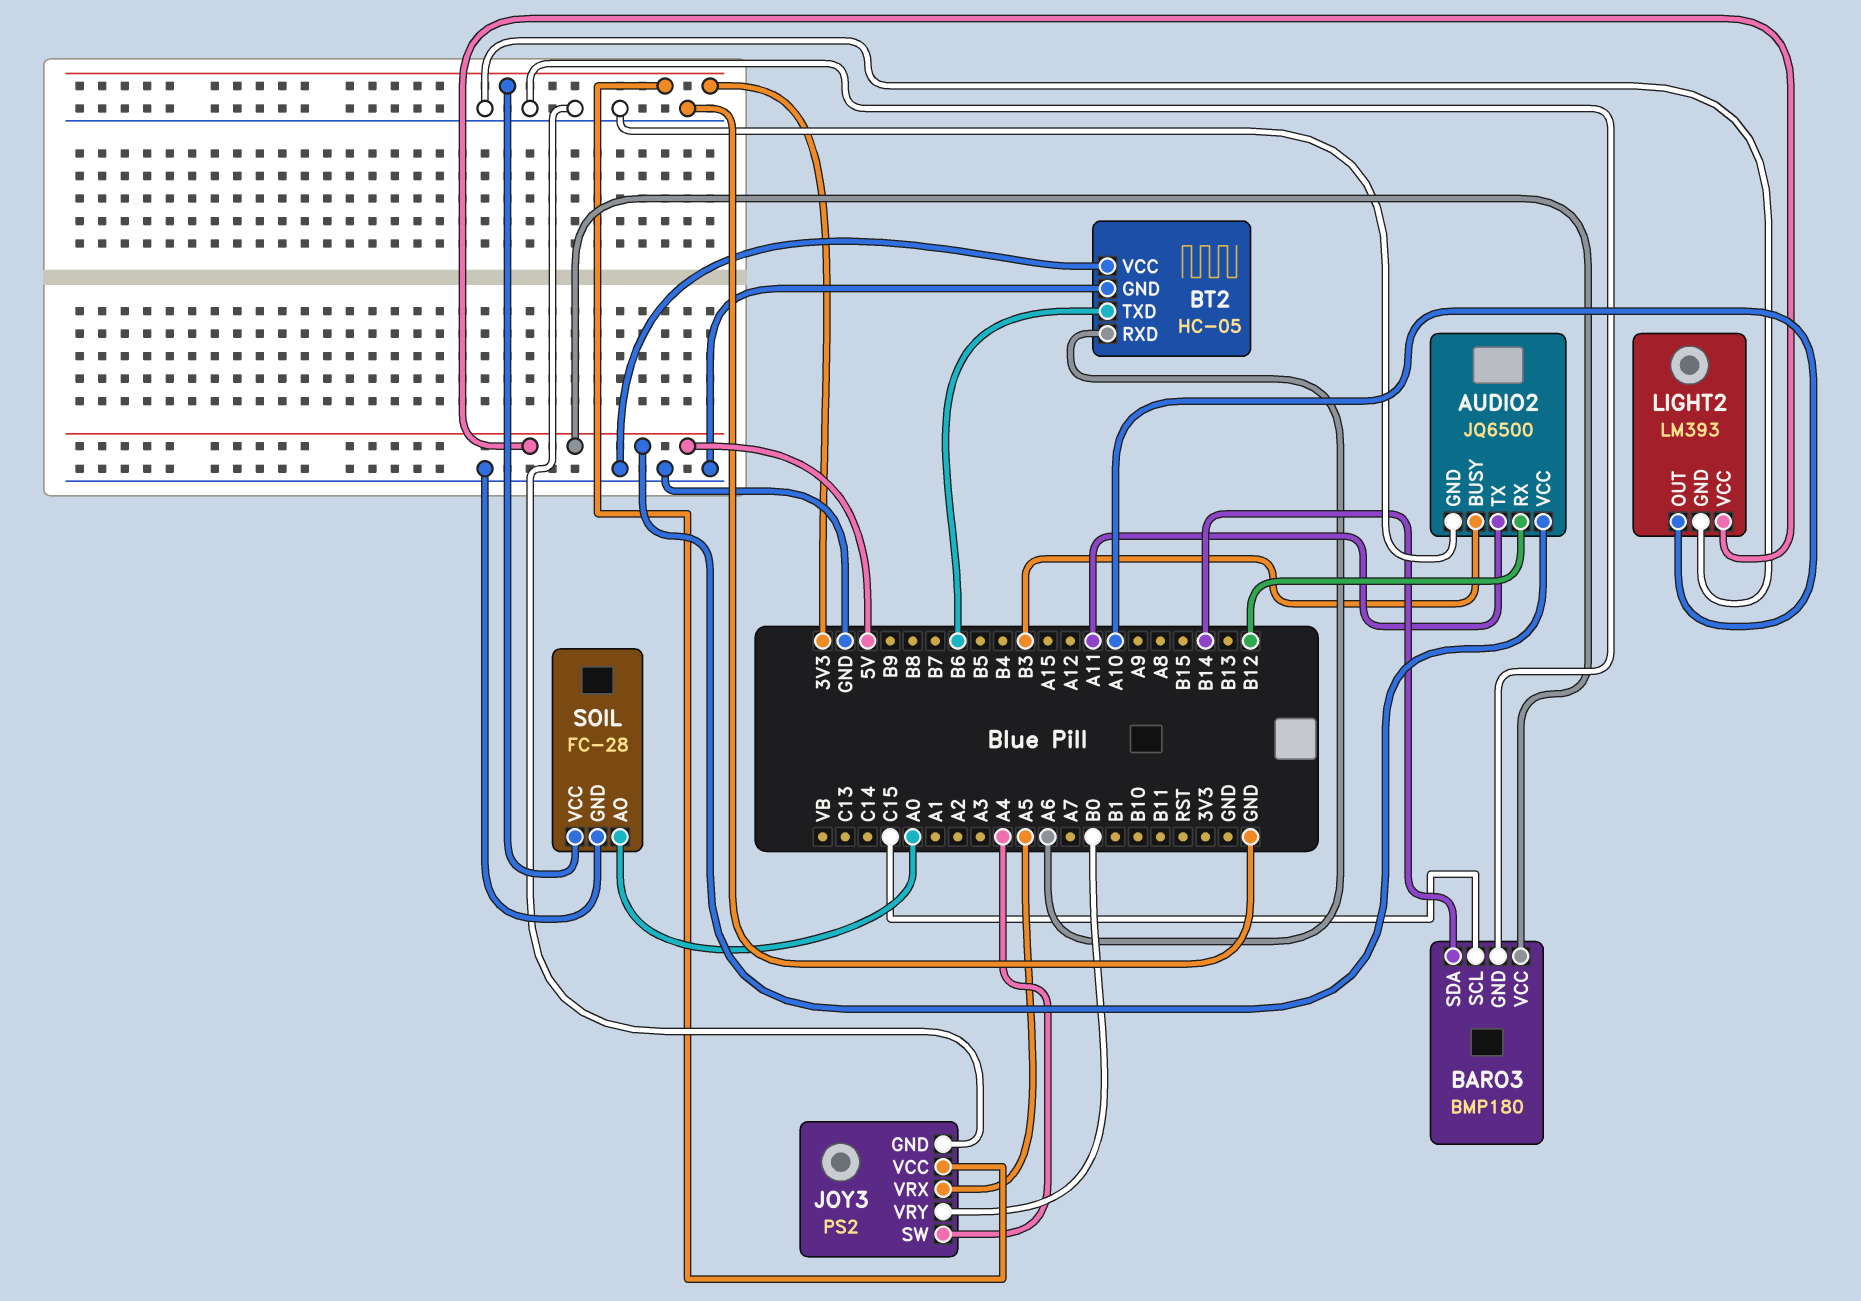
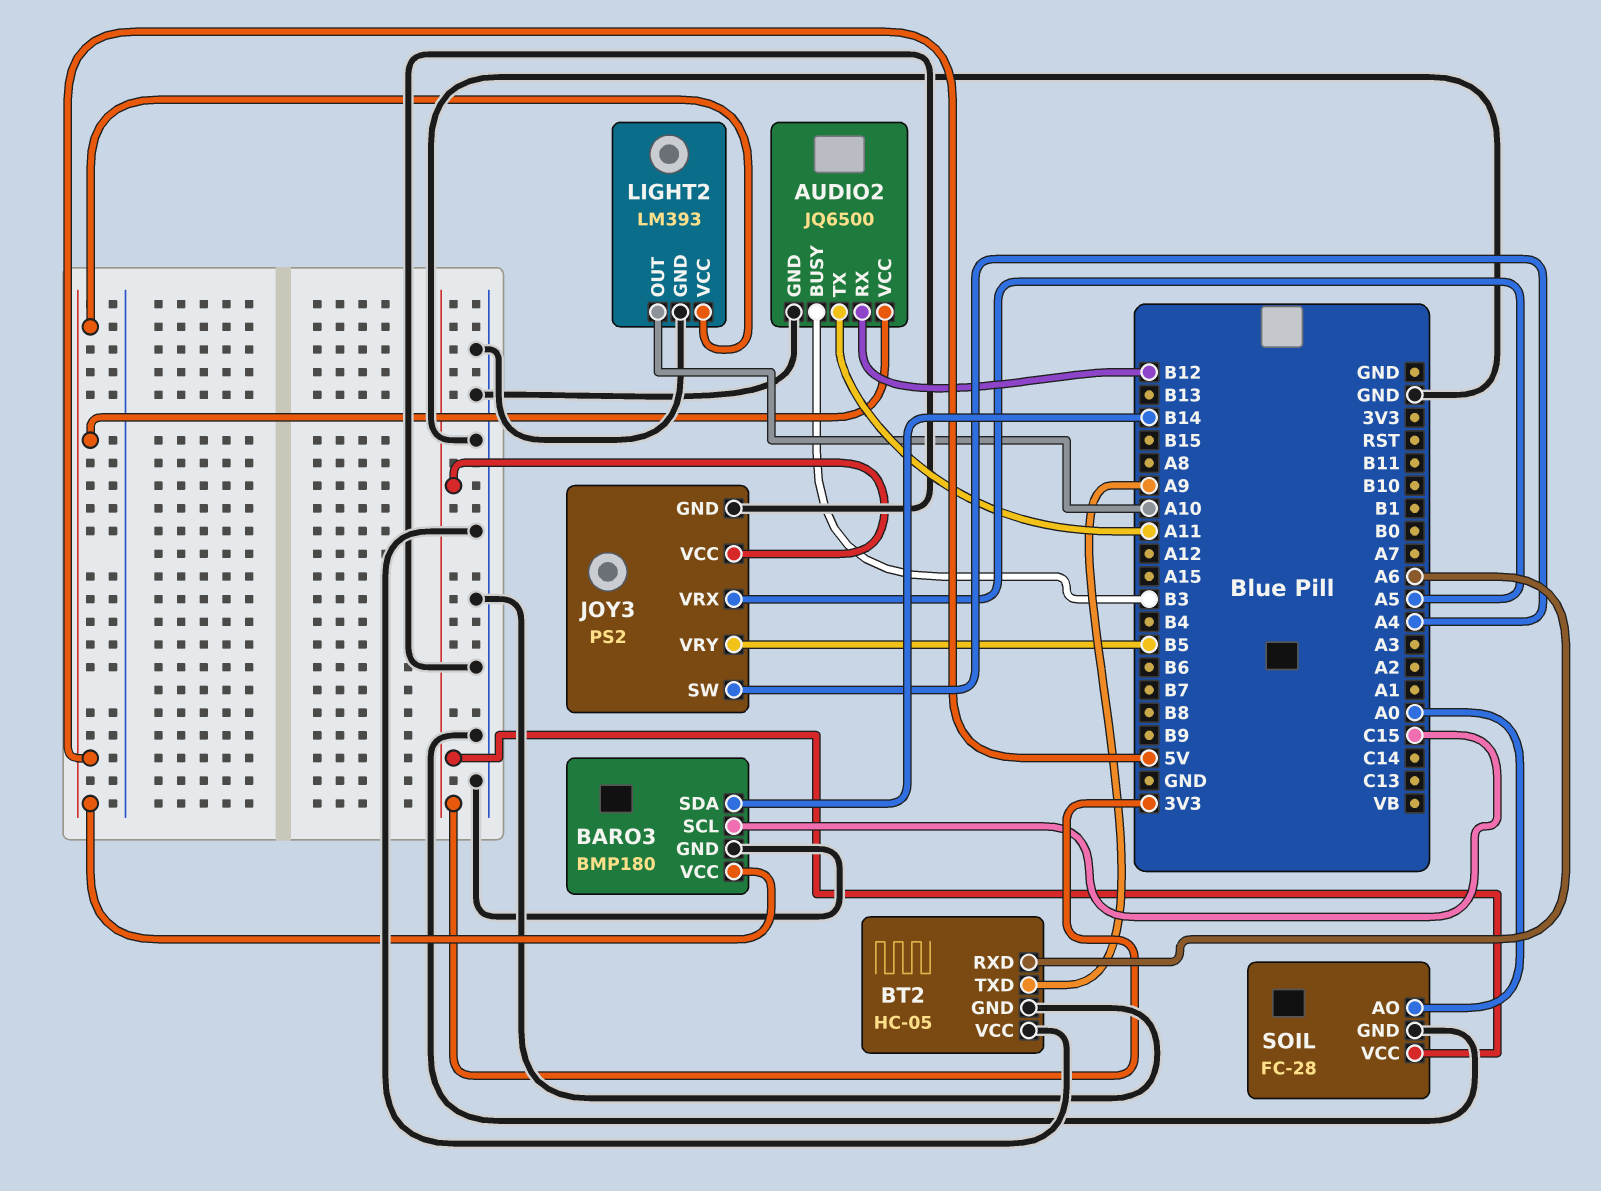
BT2 pin TXD: B6 -> A9
JOY3 pin VRY: B0 -> B5

